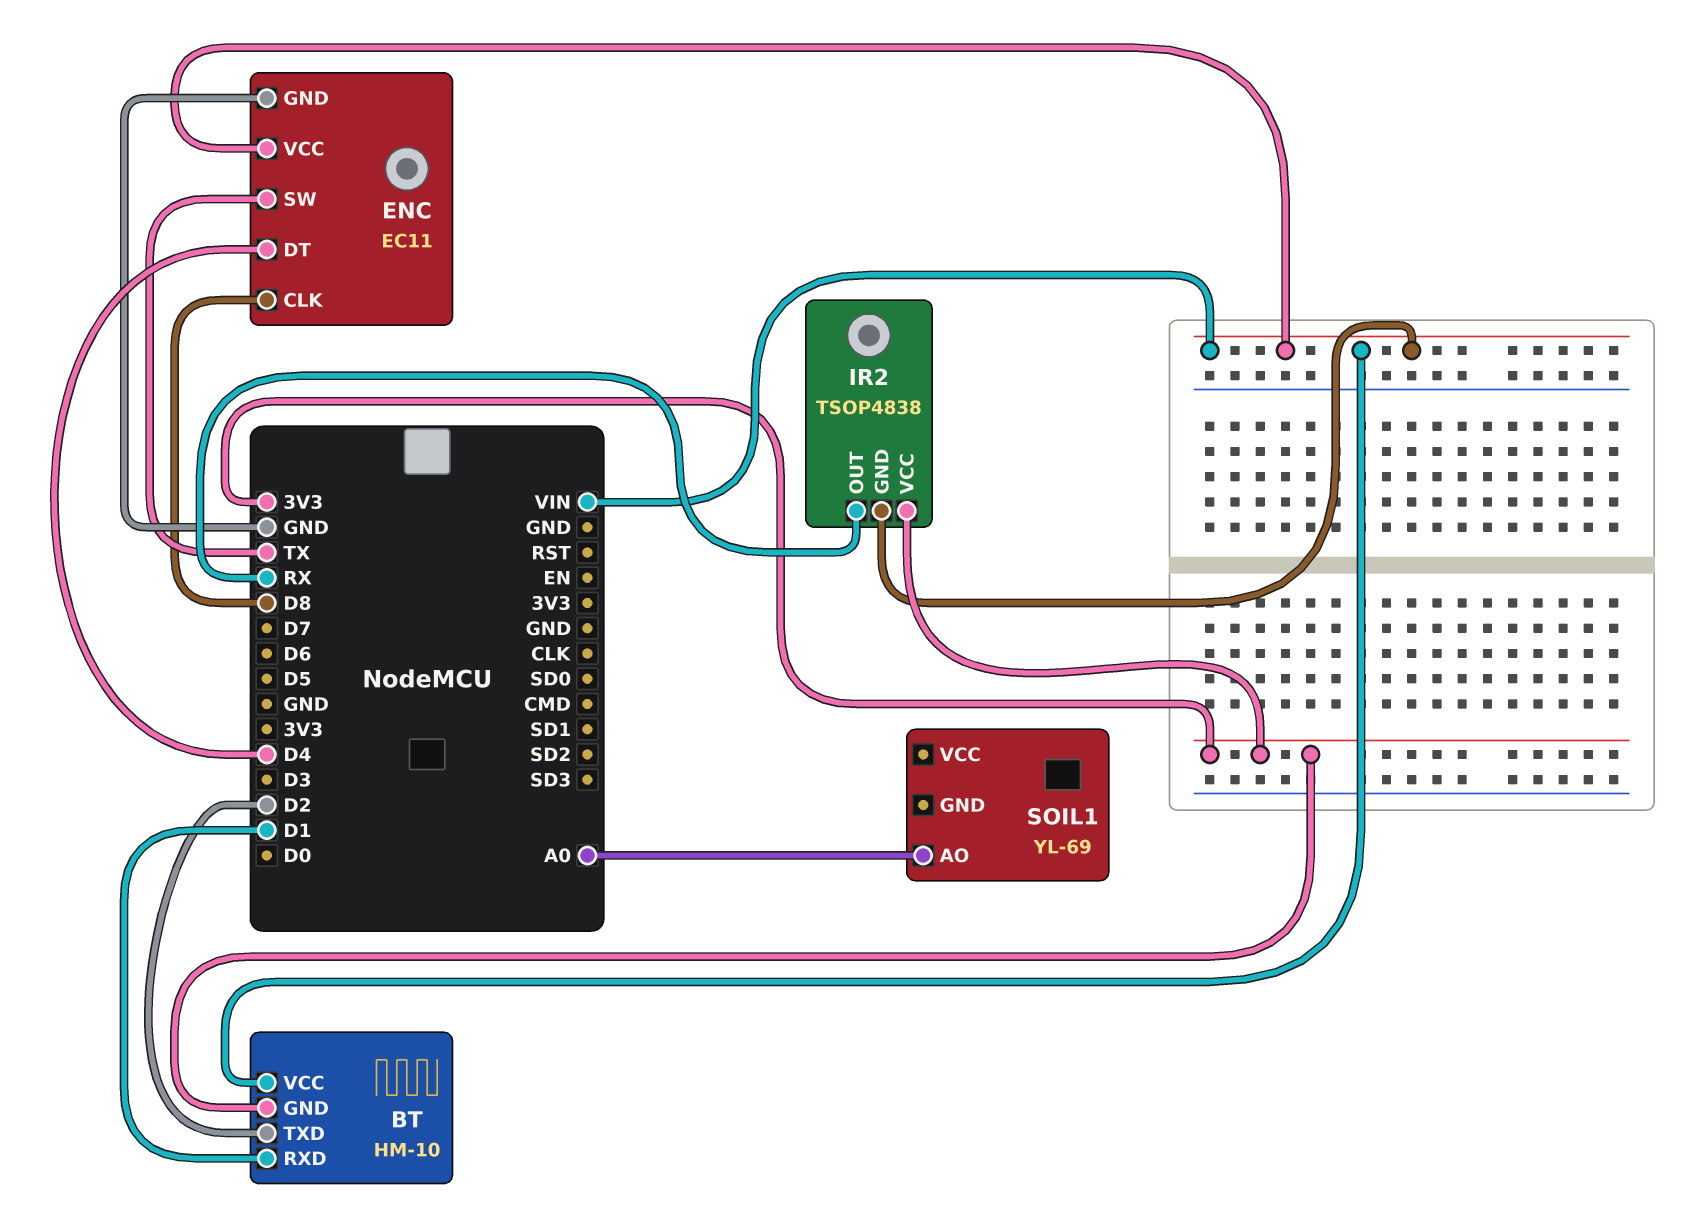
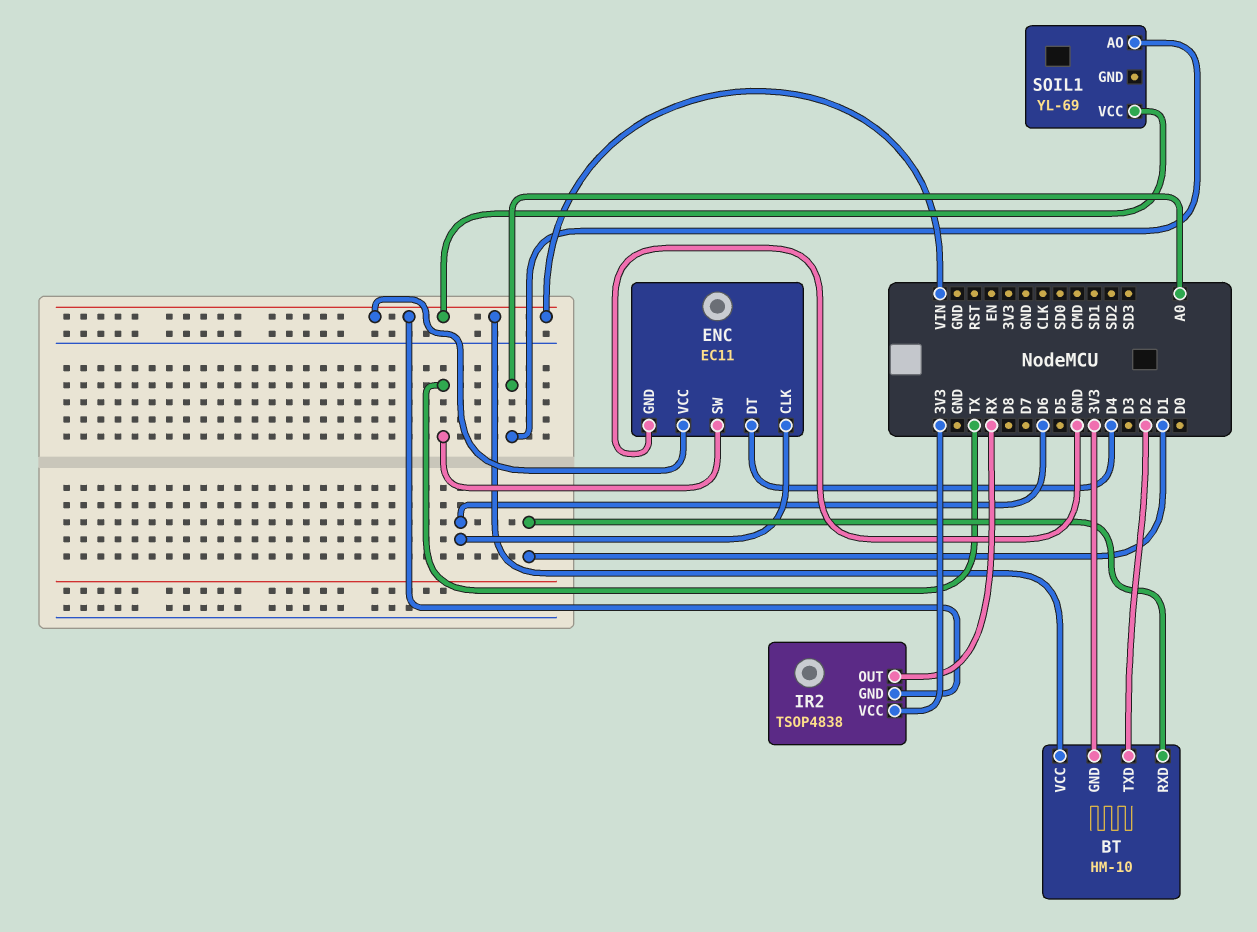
ENC pin CLK: D8 -> D6
SOIL1 pin VCC: none -> VIN

